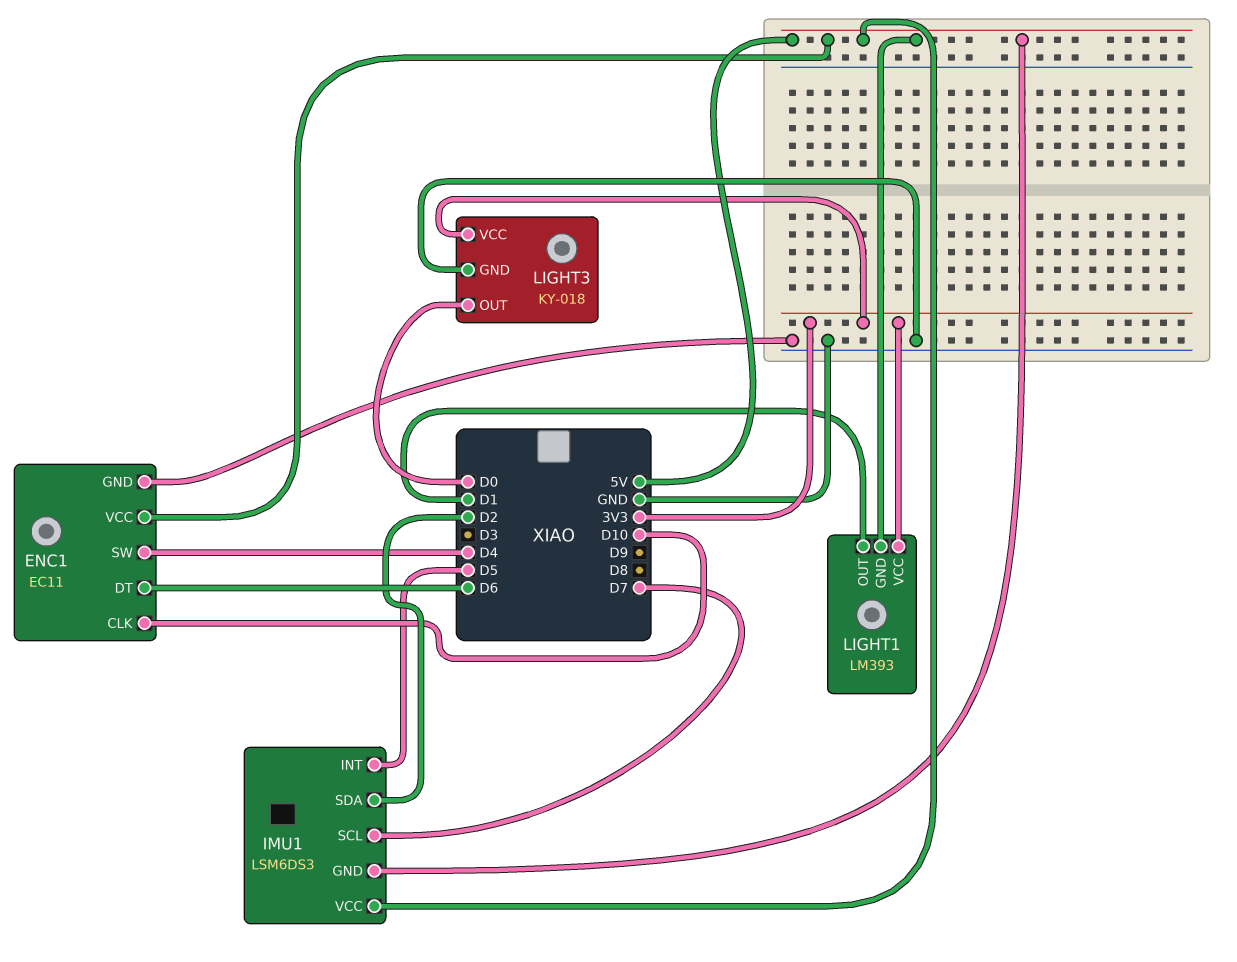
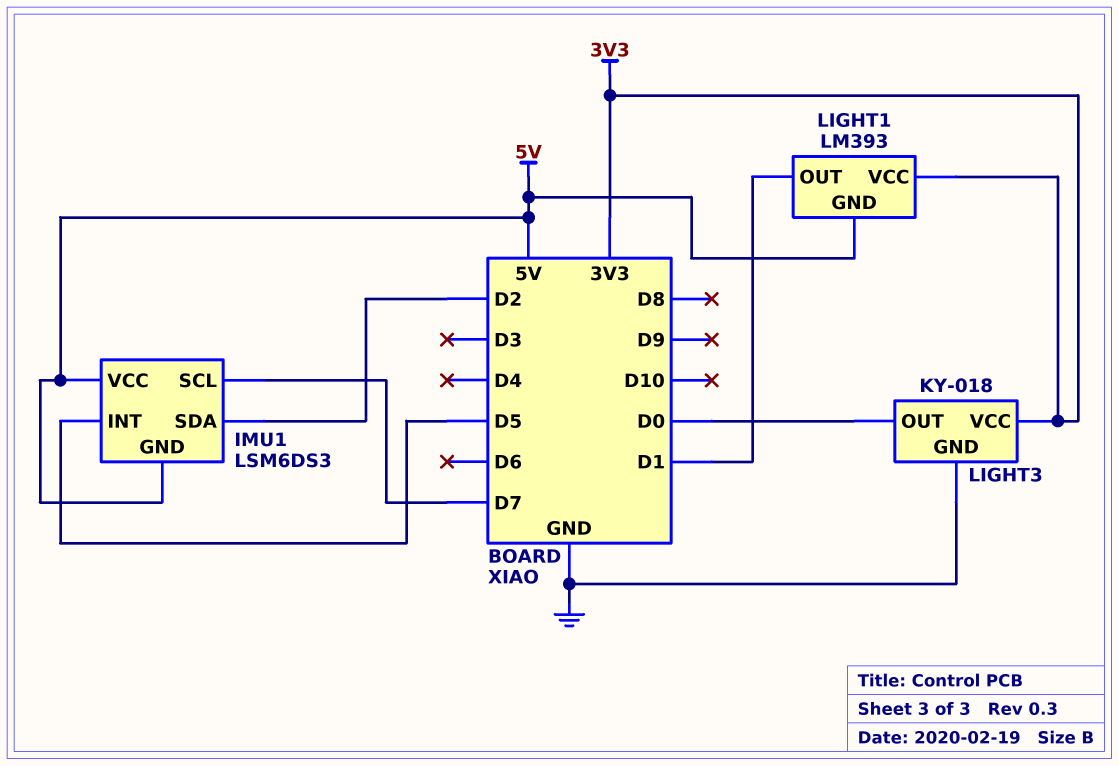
ENC1: EC11 -> none
ENC1 pin CLK: D10 -> none
ENC1 pin DT: D6 -> none
ENC1 pin GND: GND -> none
ENC1 pin SW: D4 -> none
ENC1 pin VCC: 5V -> none

